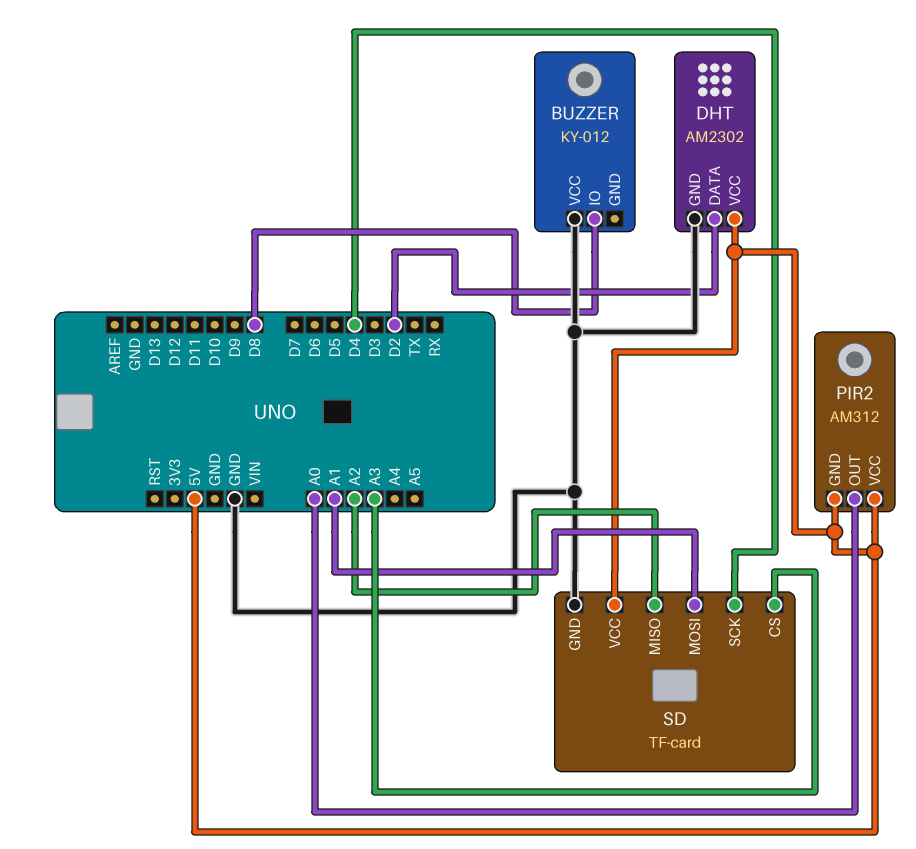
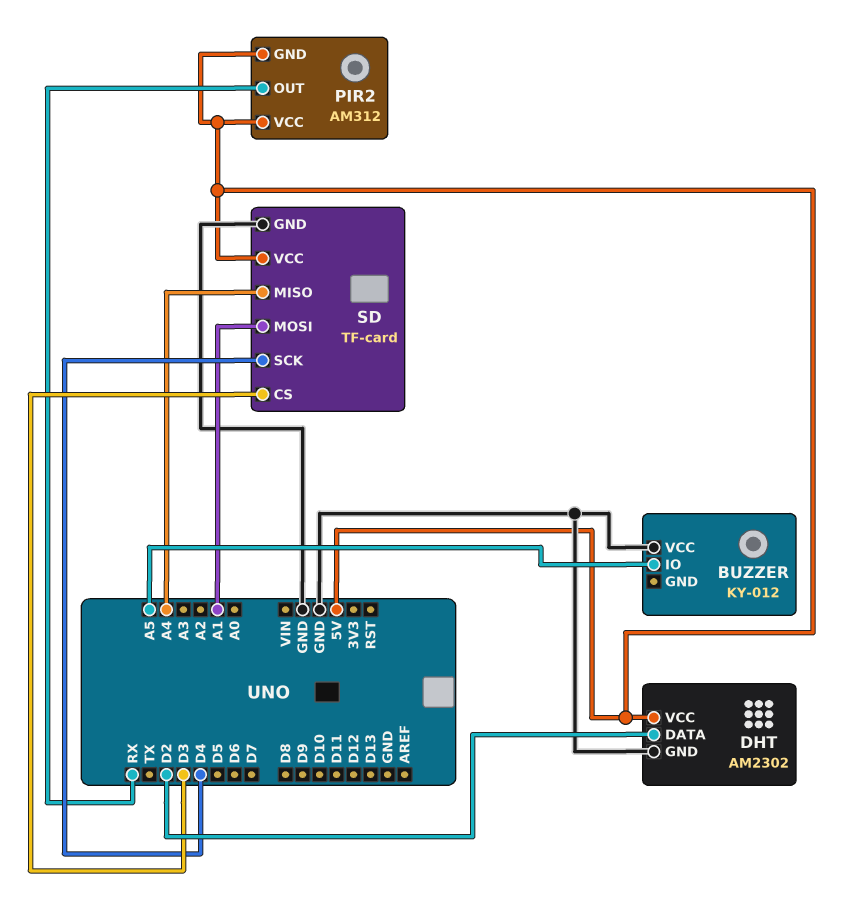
BUZZER pin IO: D8 -> A5
PIR2 pin OUT: A0 -> RX
SD pin CS: A3 -> D3
SD pin MISO: A2 -> A4

